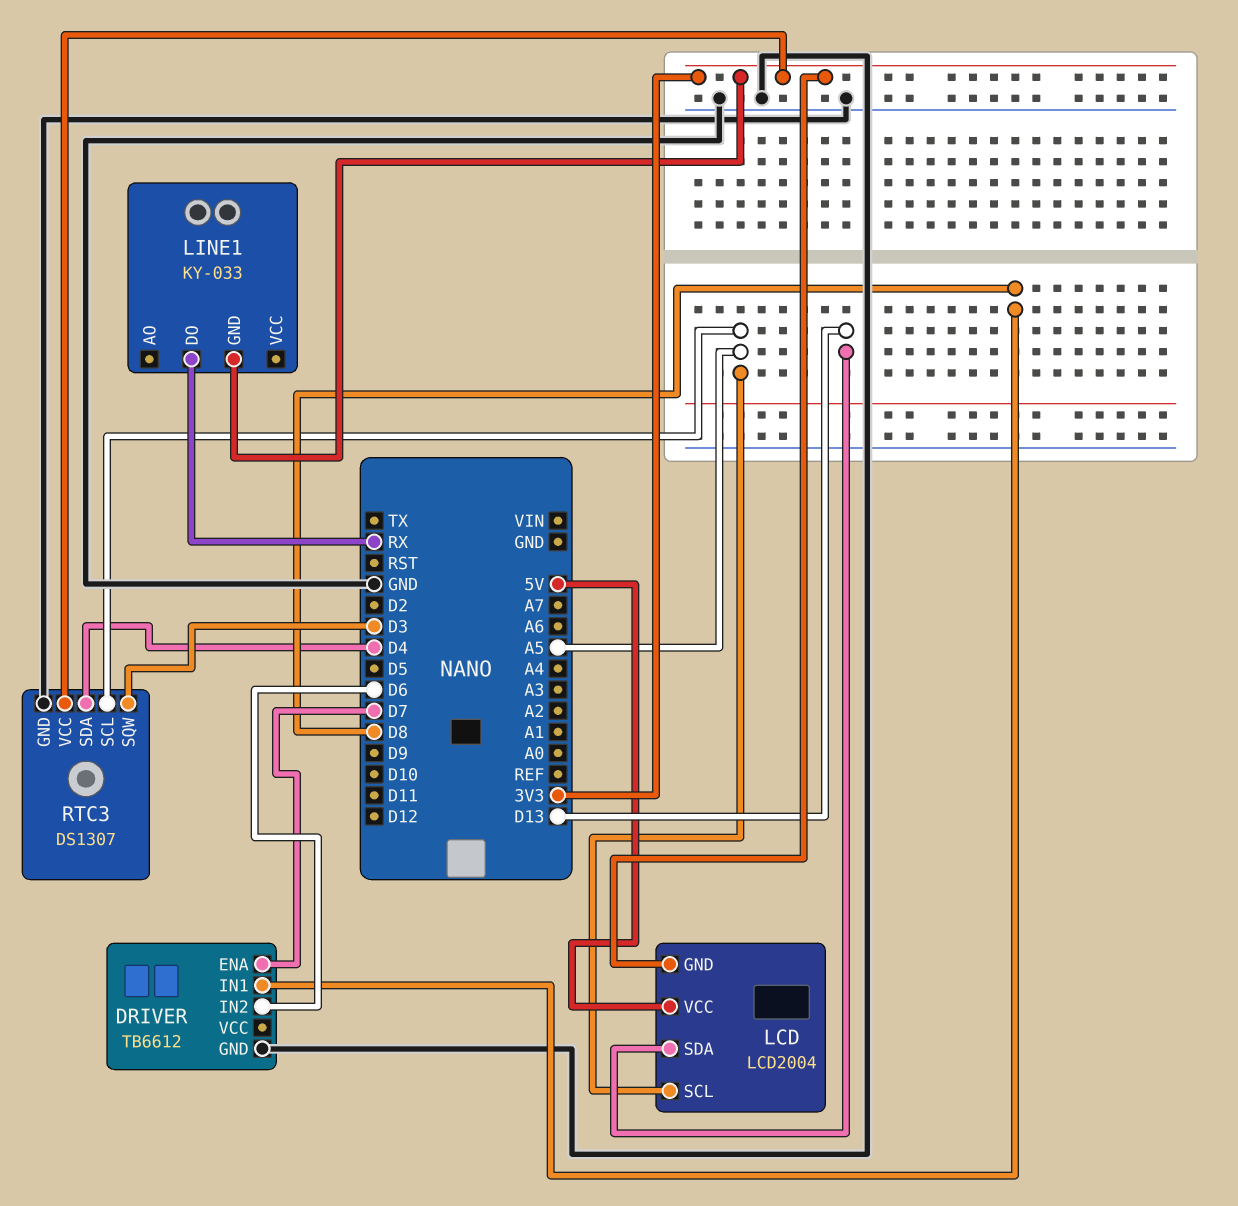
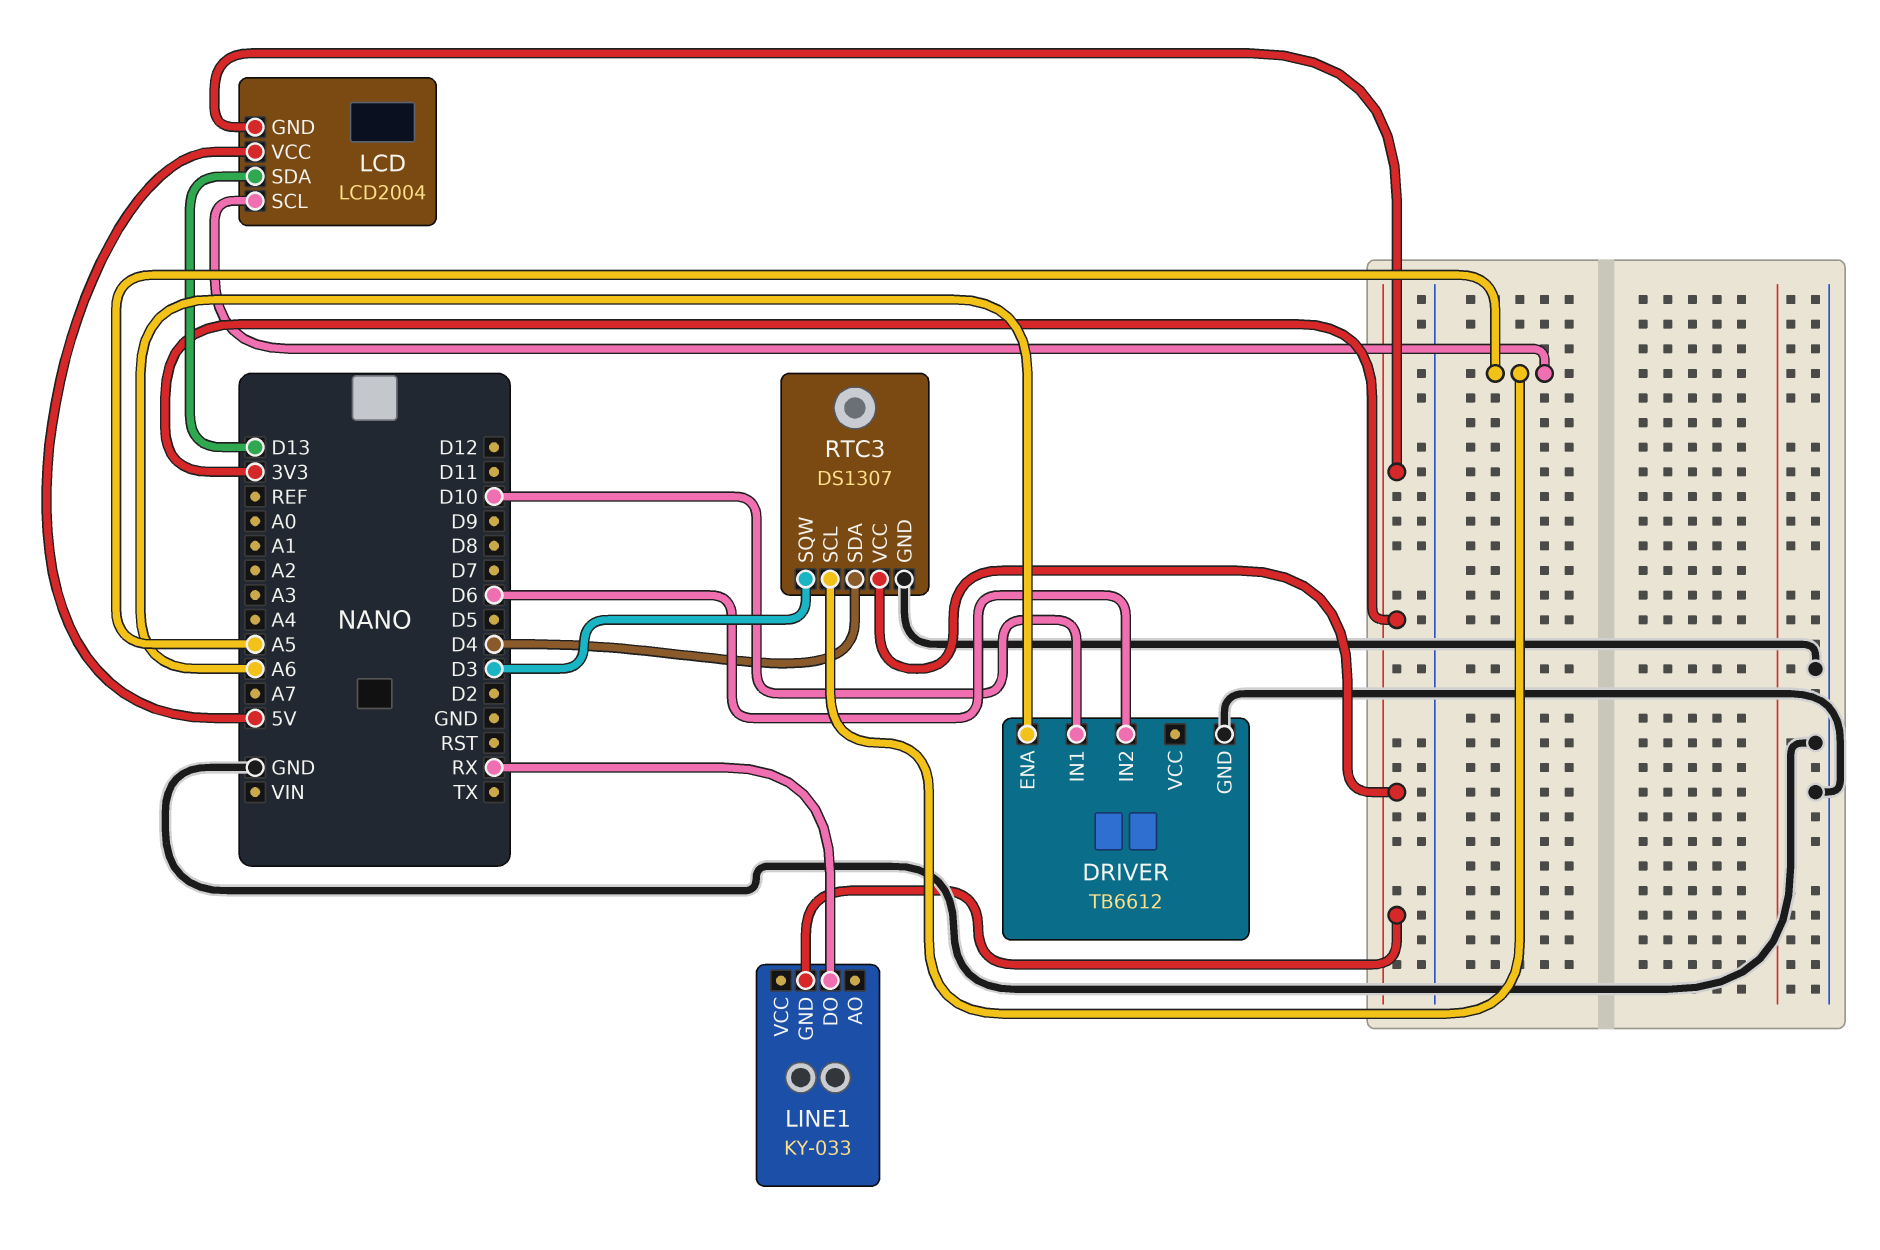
DRIVER pin ENA: D7 -> A6
DRIVER pin IN1: D8 -> D10

